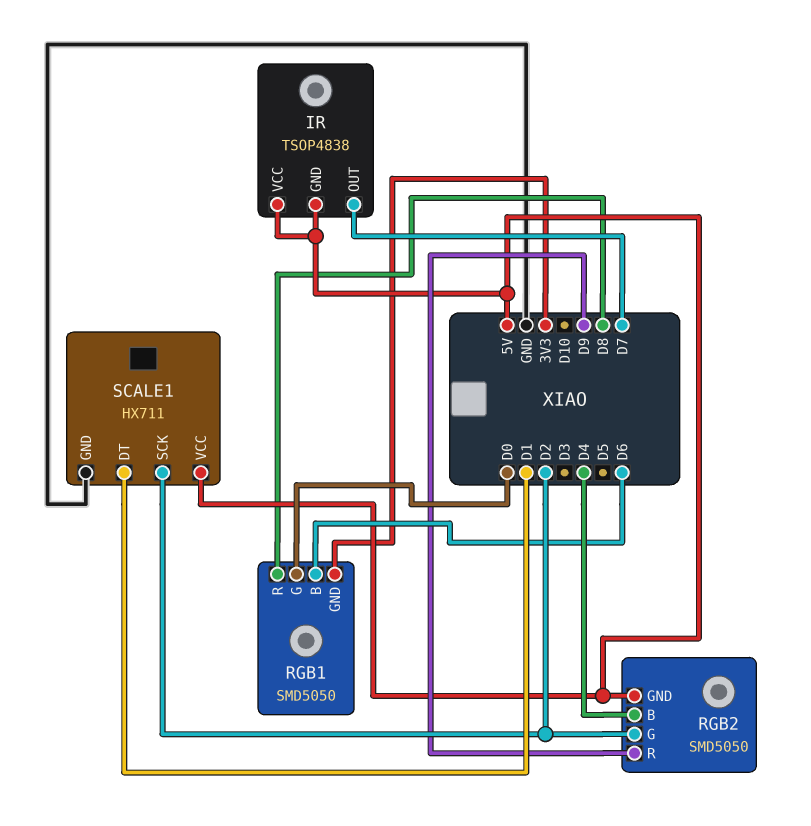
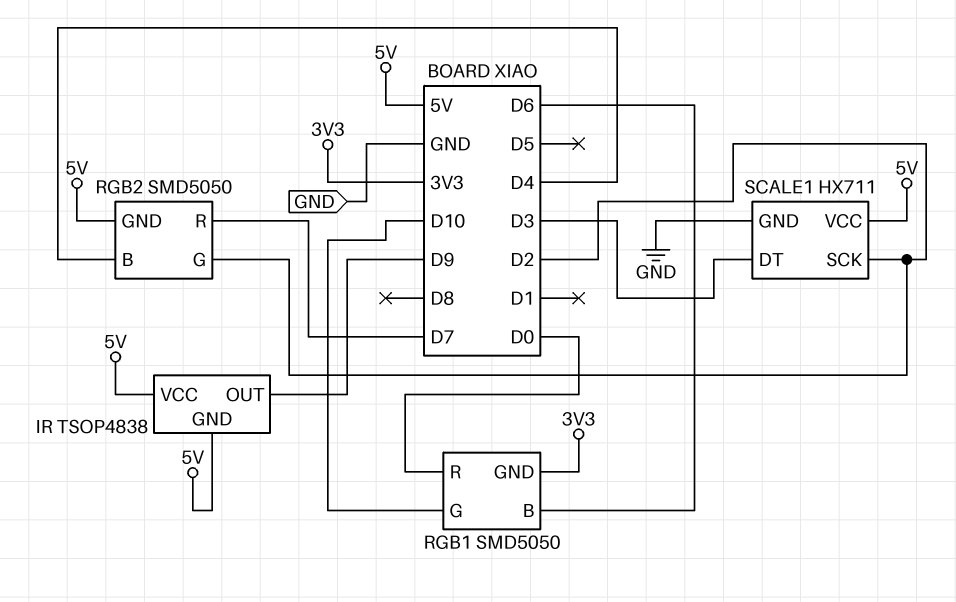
IR pin OUT: D7 -> D9
RGB1 pin G: D0 -> D10
RGB1 pin R: D8 -> D0
RGB2 pin R: D9 -> D7
SCALE1 pin DT: D1 -> D3

